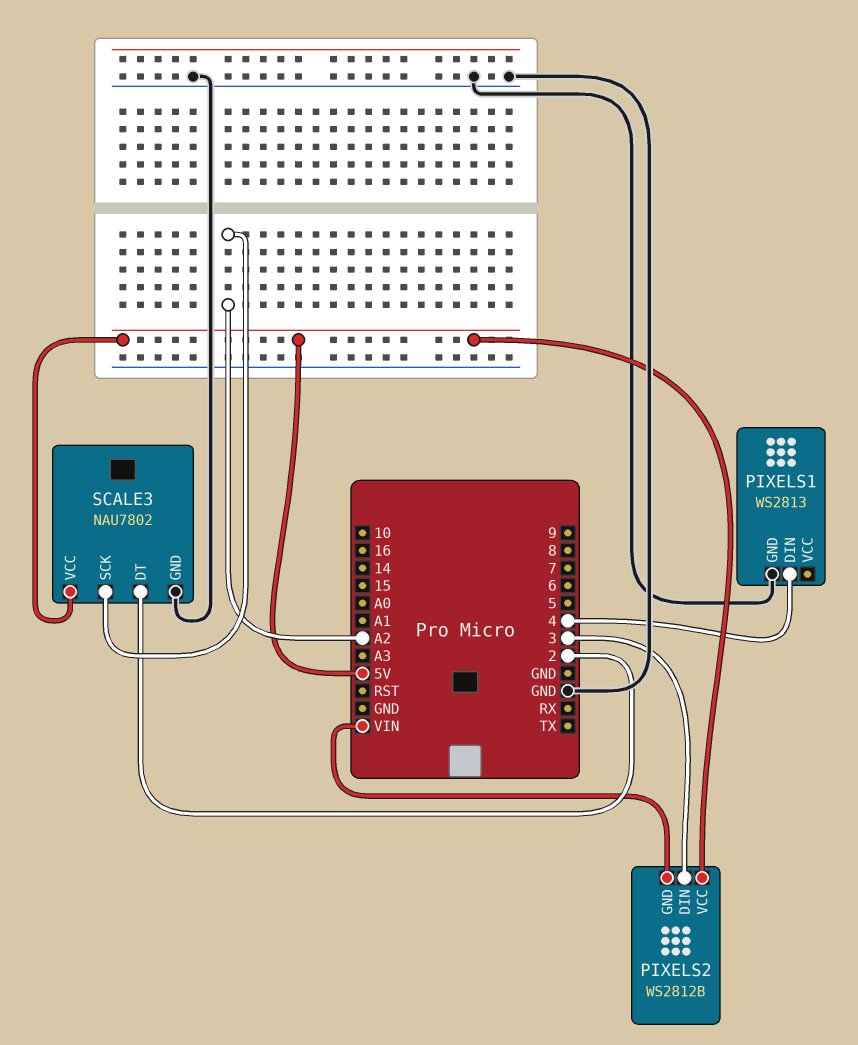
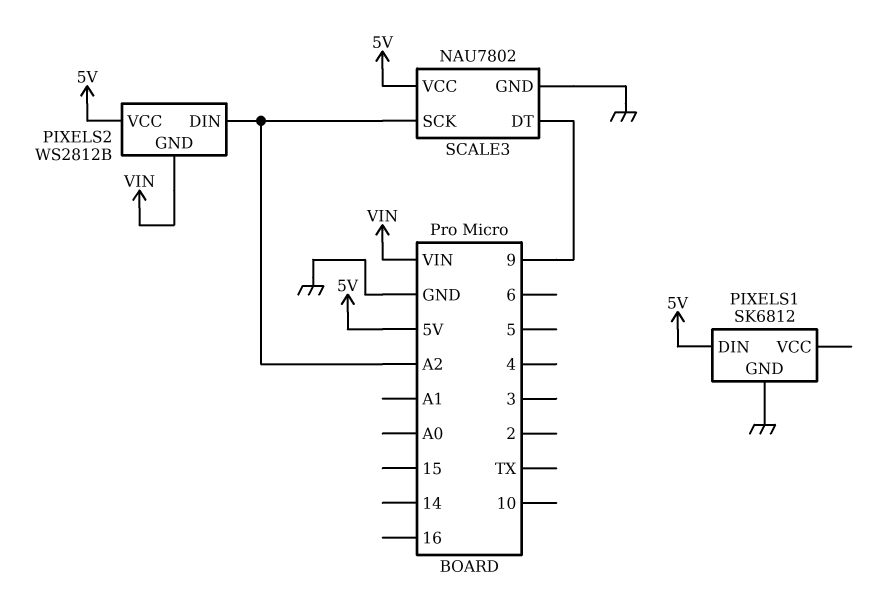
PIXELS1: WS2813 -> SK6812
PIXELS1 pin DIN: 4 -> 5V
PIXELS2 pin DIN: 3 -> A2
SCALE3 pin DT: 2 -> 9

